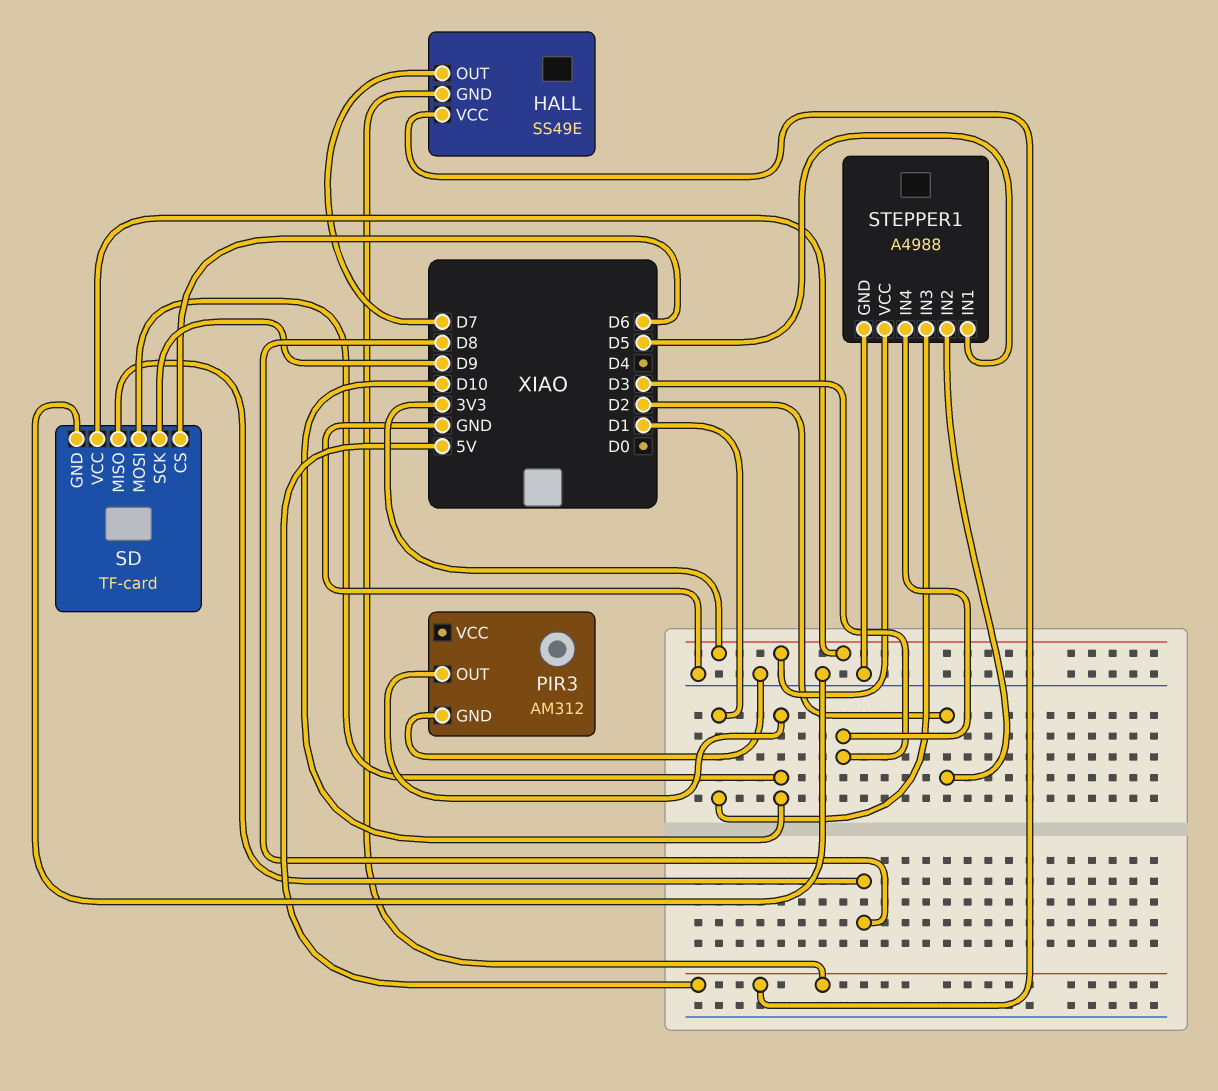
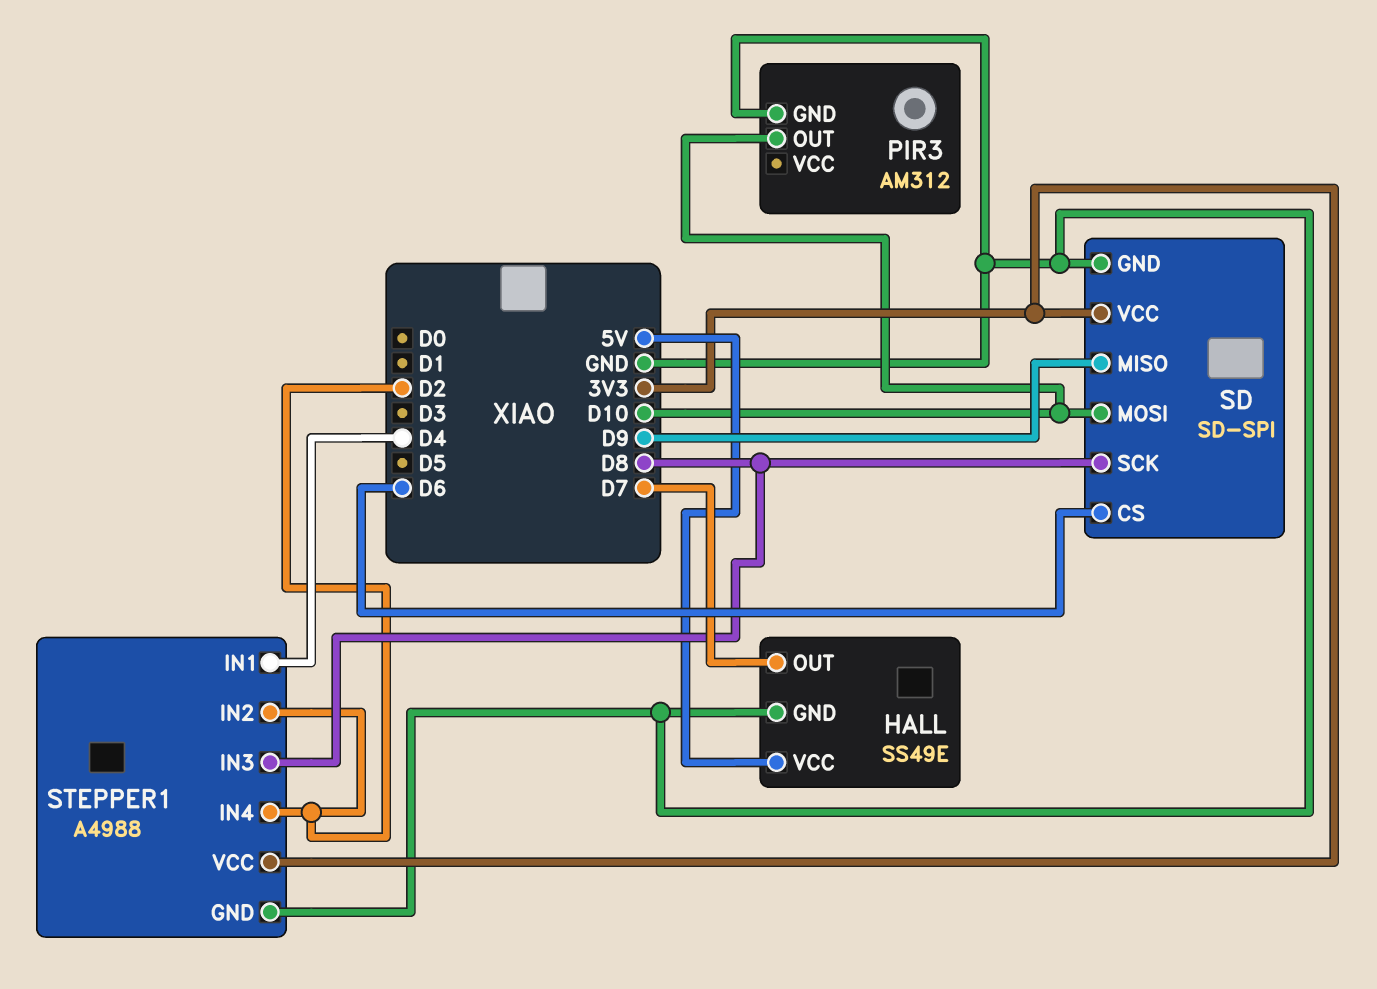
HALL pin GND: 5V -> GND
SD: TF-card -> SD-SPI
SD pin MISO: D8 -> D9
SD pin SCK: D9 -> D8
STEPPER1 pin IN1: D5 -> D4
STEPPER1 pin IN3: D1 -> D8
STEPPER1 pin IN4: D3 -> D2

